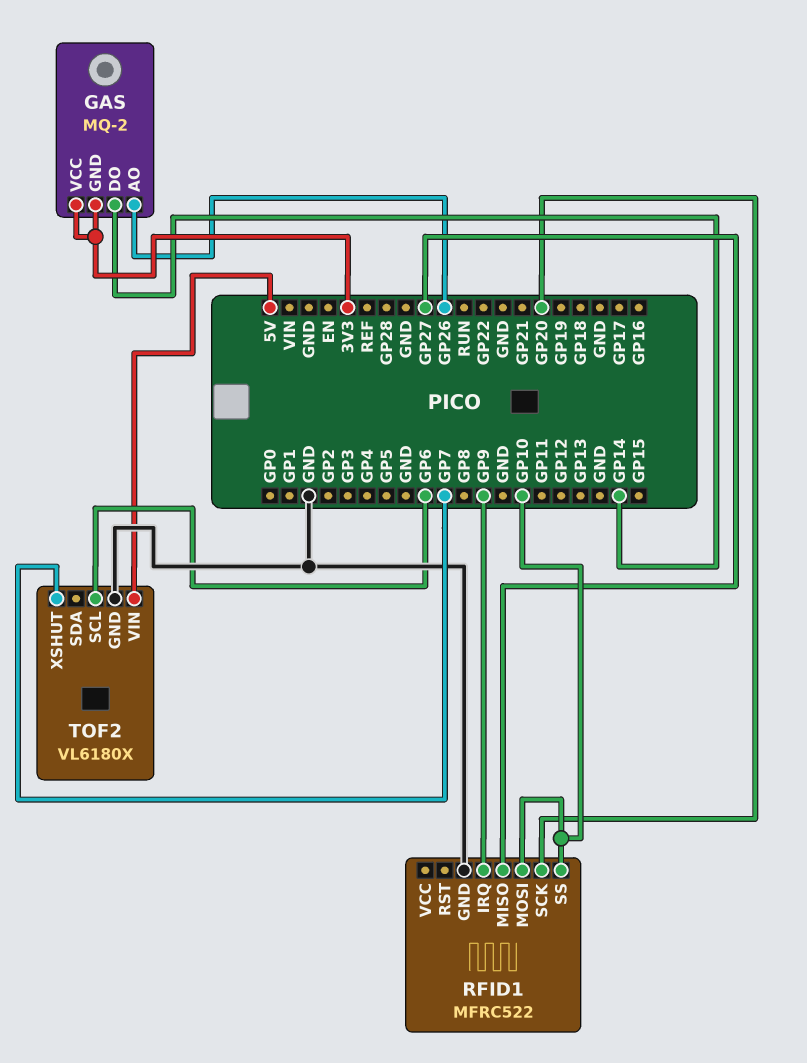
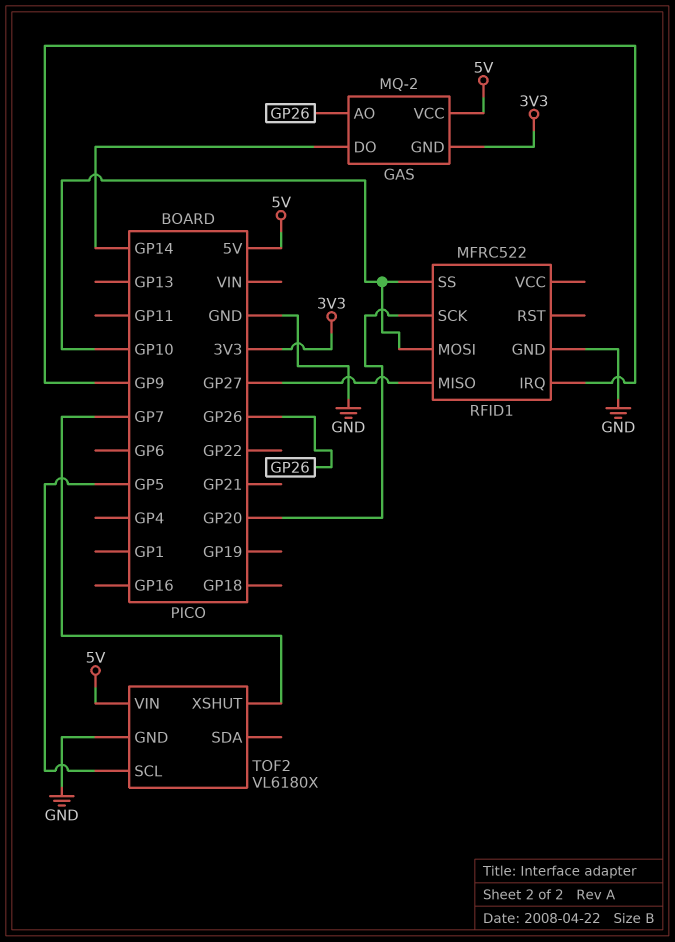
GAS pin VCC: 3V3 -> 5V
TOF2 pin SCL: GP6 -> GP5

